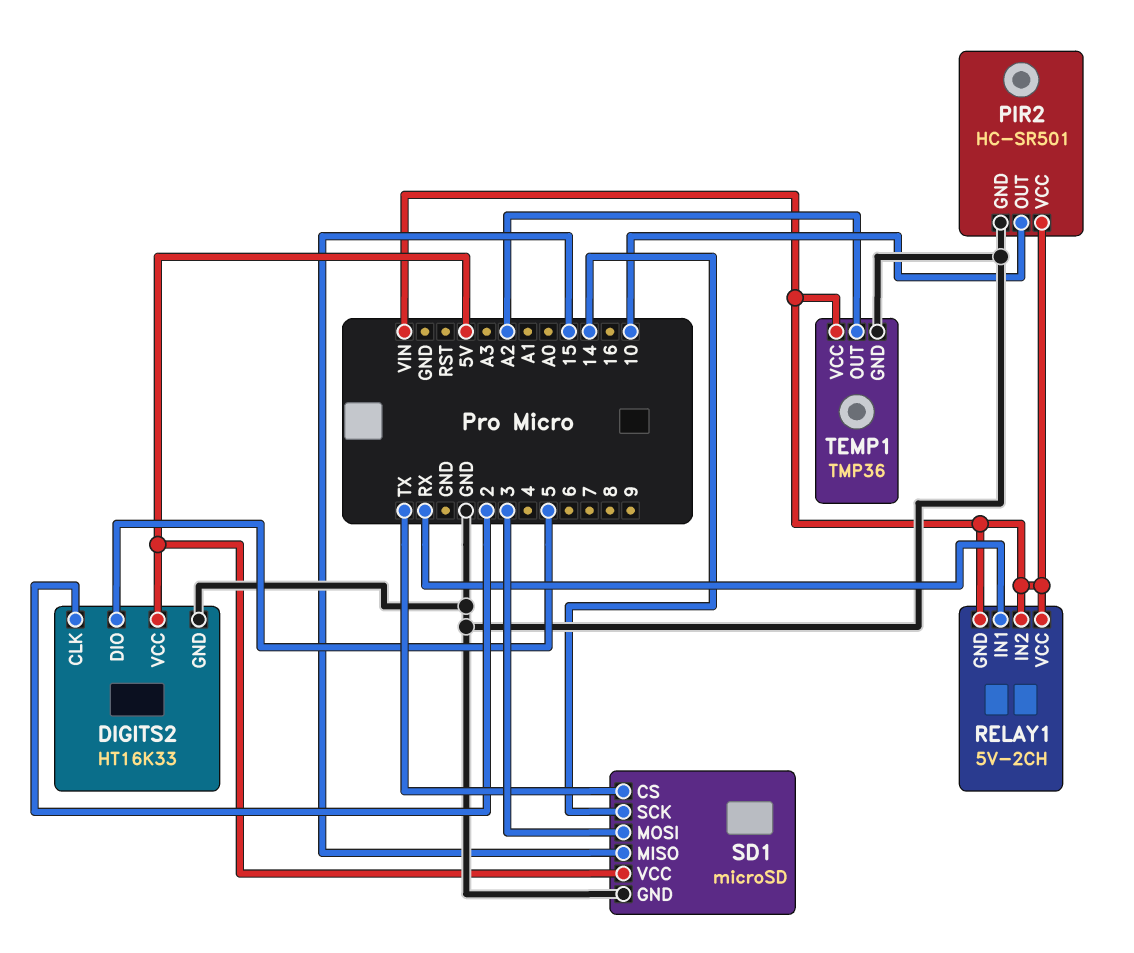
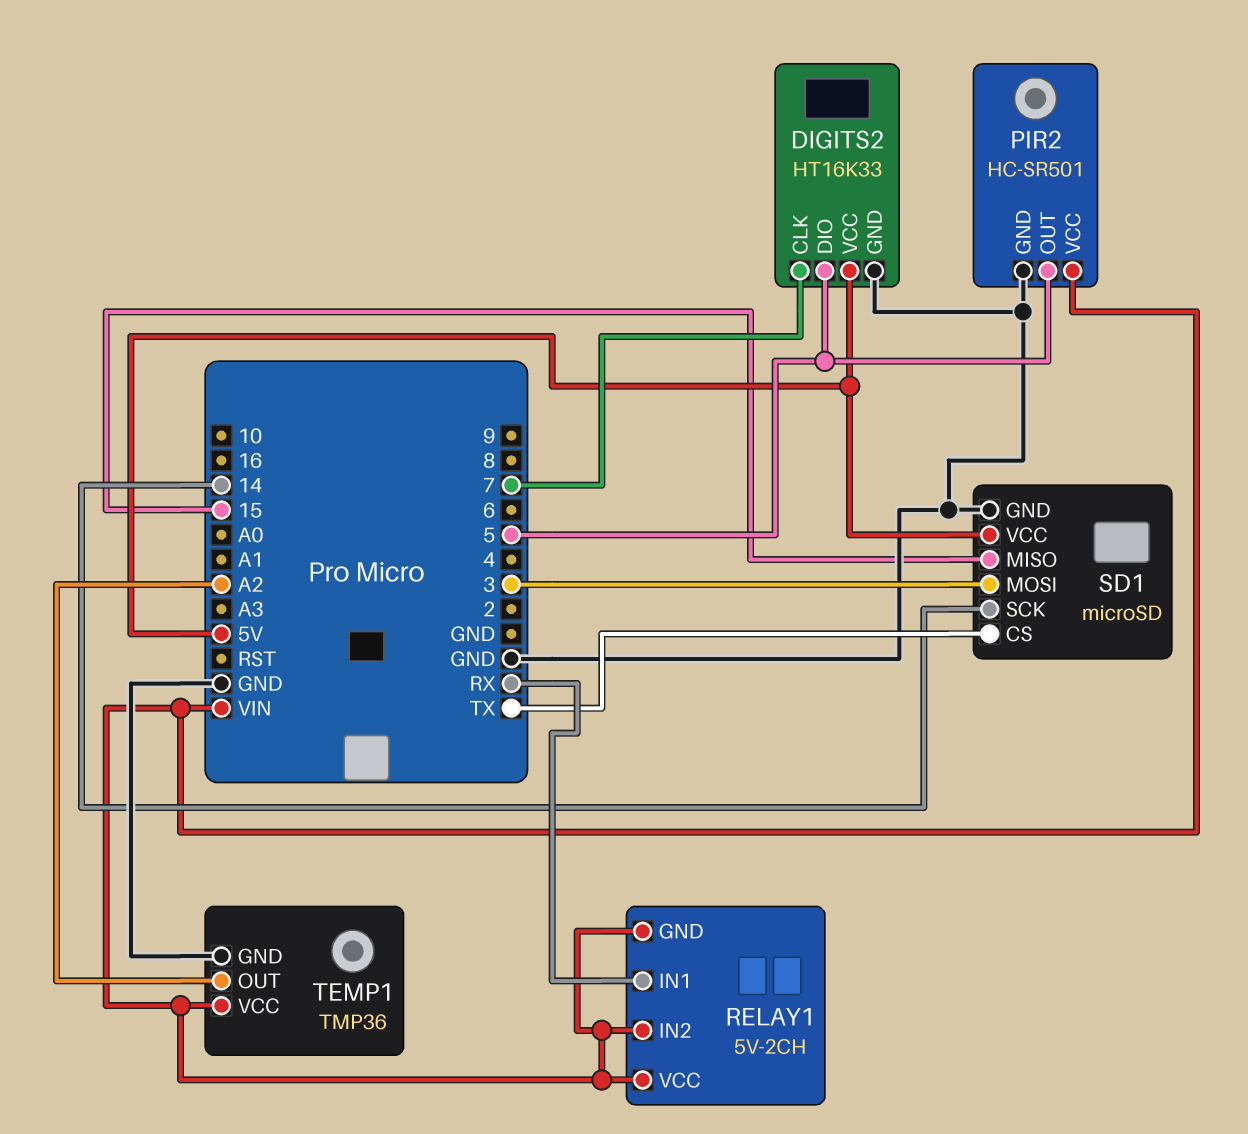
DIGITS2 pin CLK: 2 -> 7
PIR2 pin OUT: 10 -> 5

